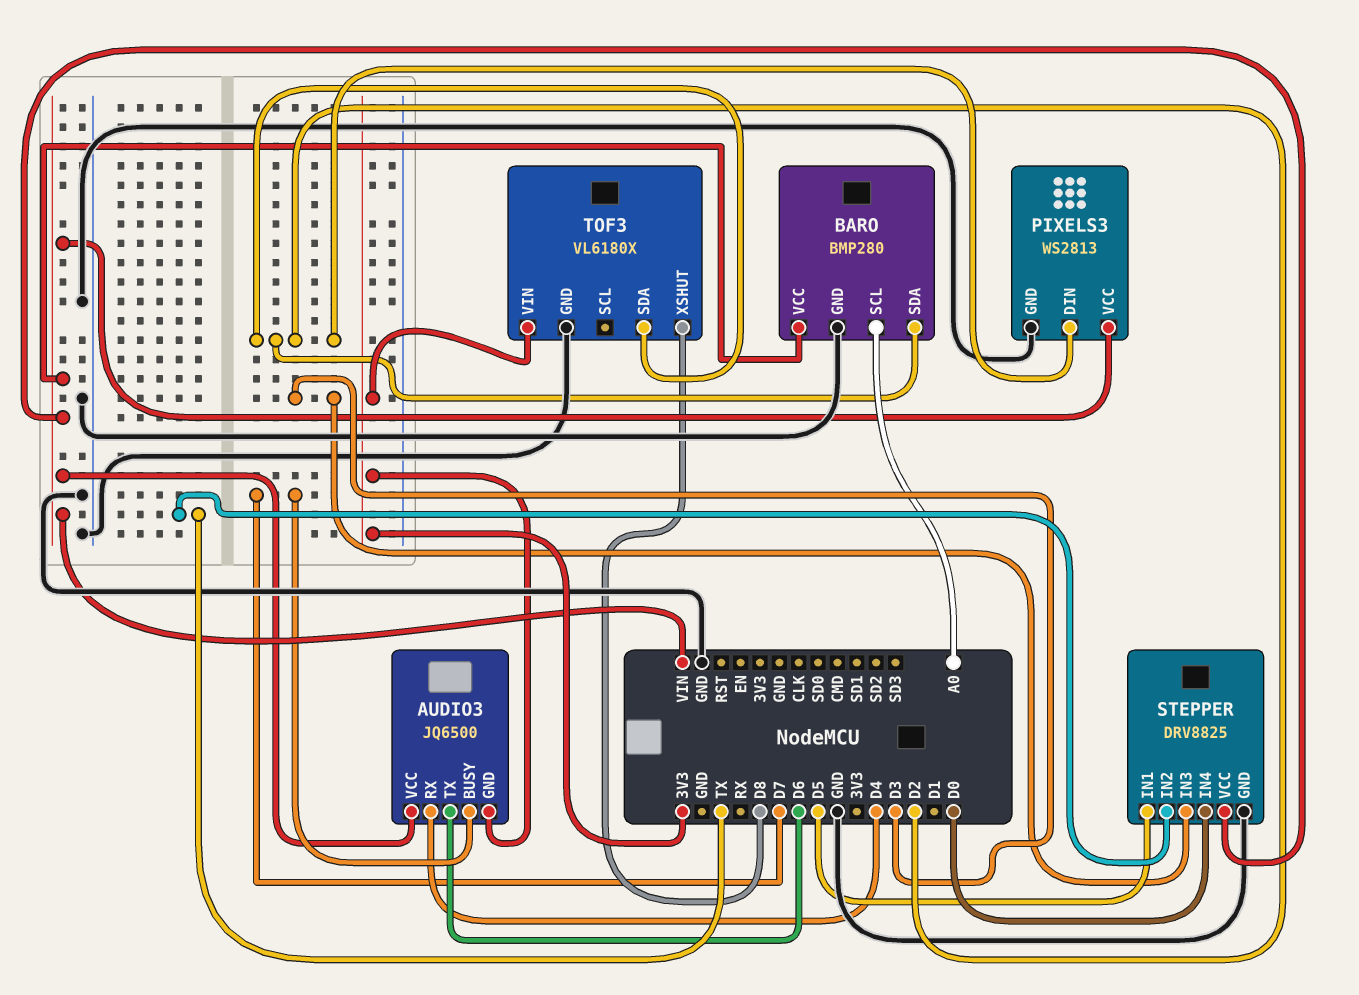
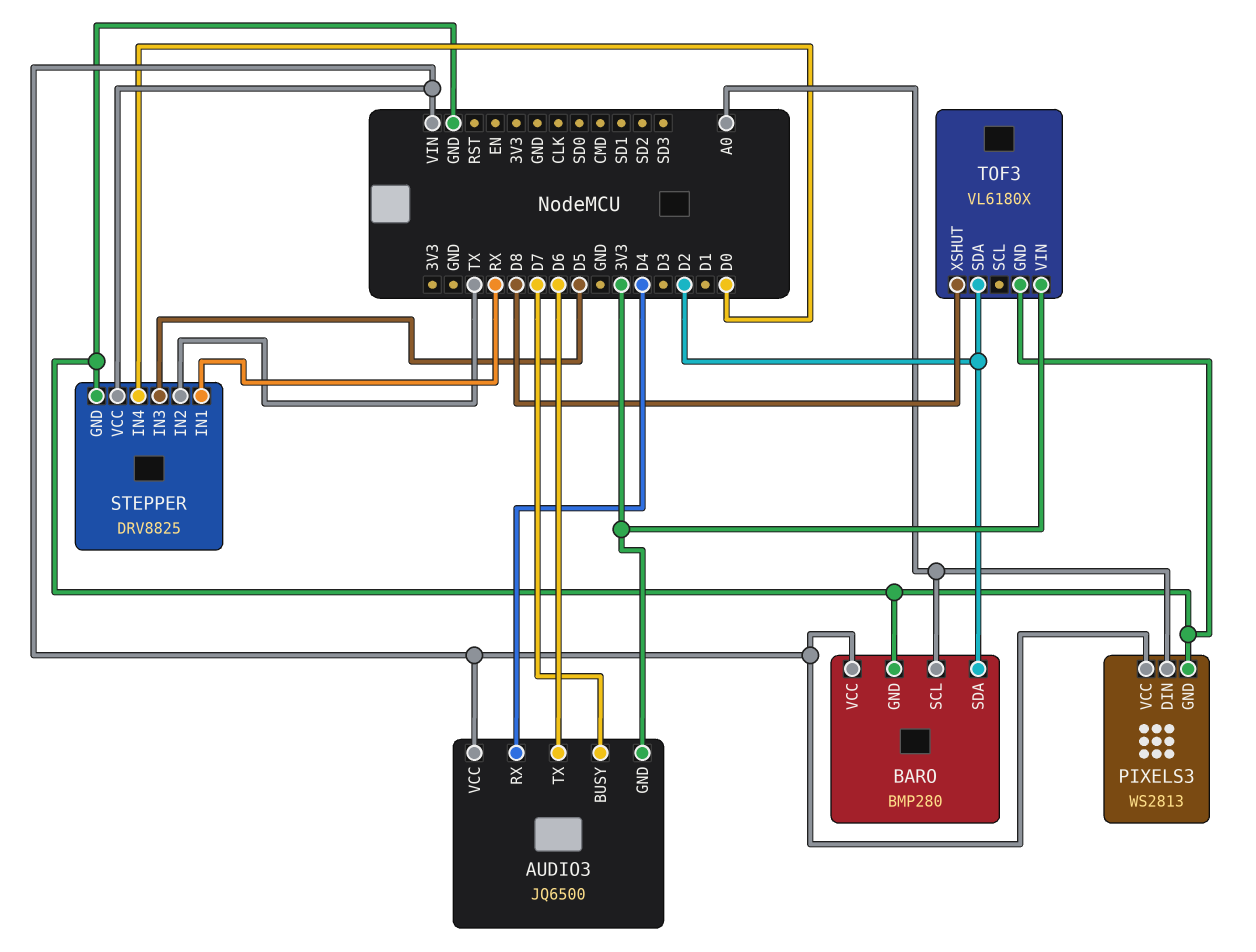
PIXELS3 pin DIN: D2 -> A0
STEPPER pin IN1: D5 -> RX
STEPPER pin IN3: D3 -> D5

